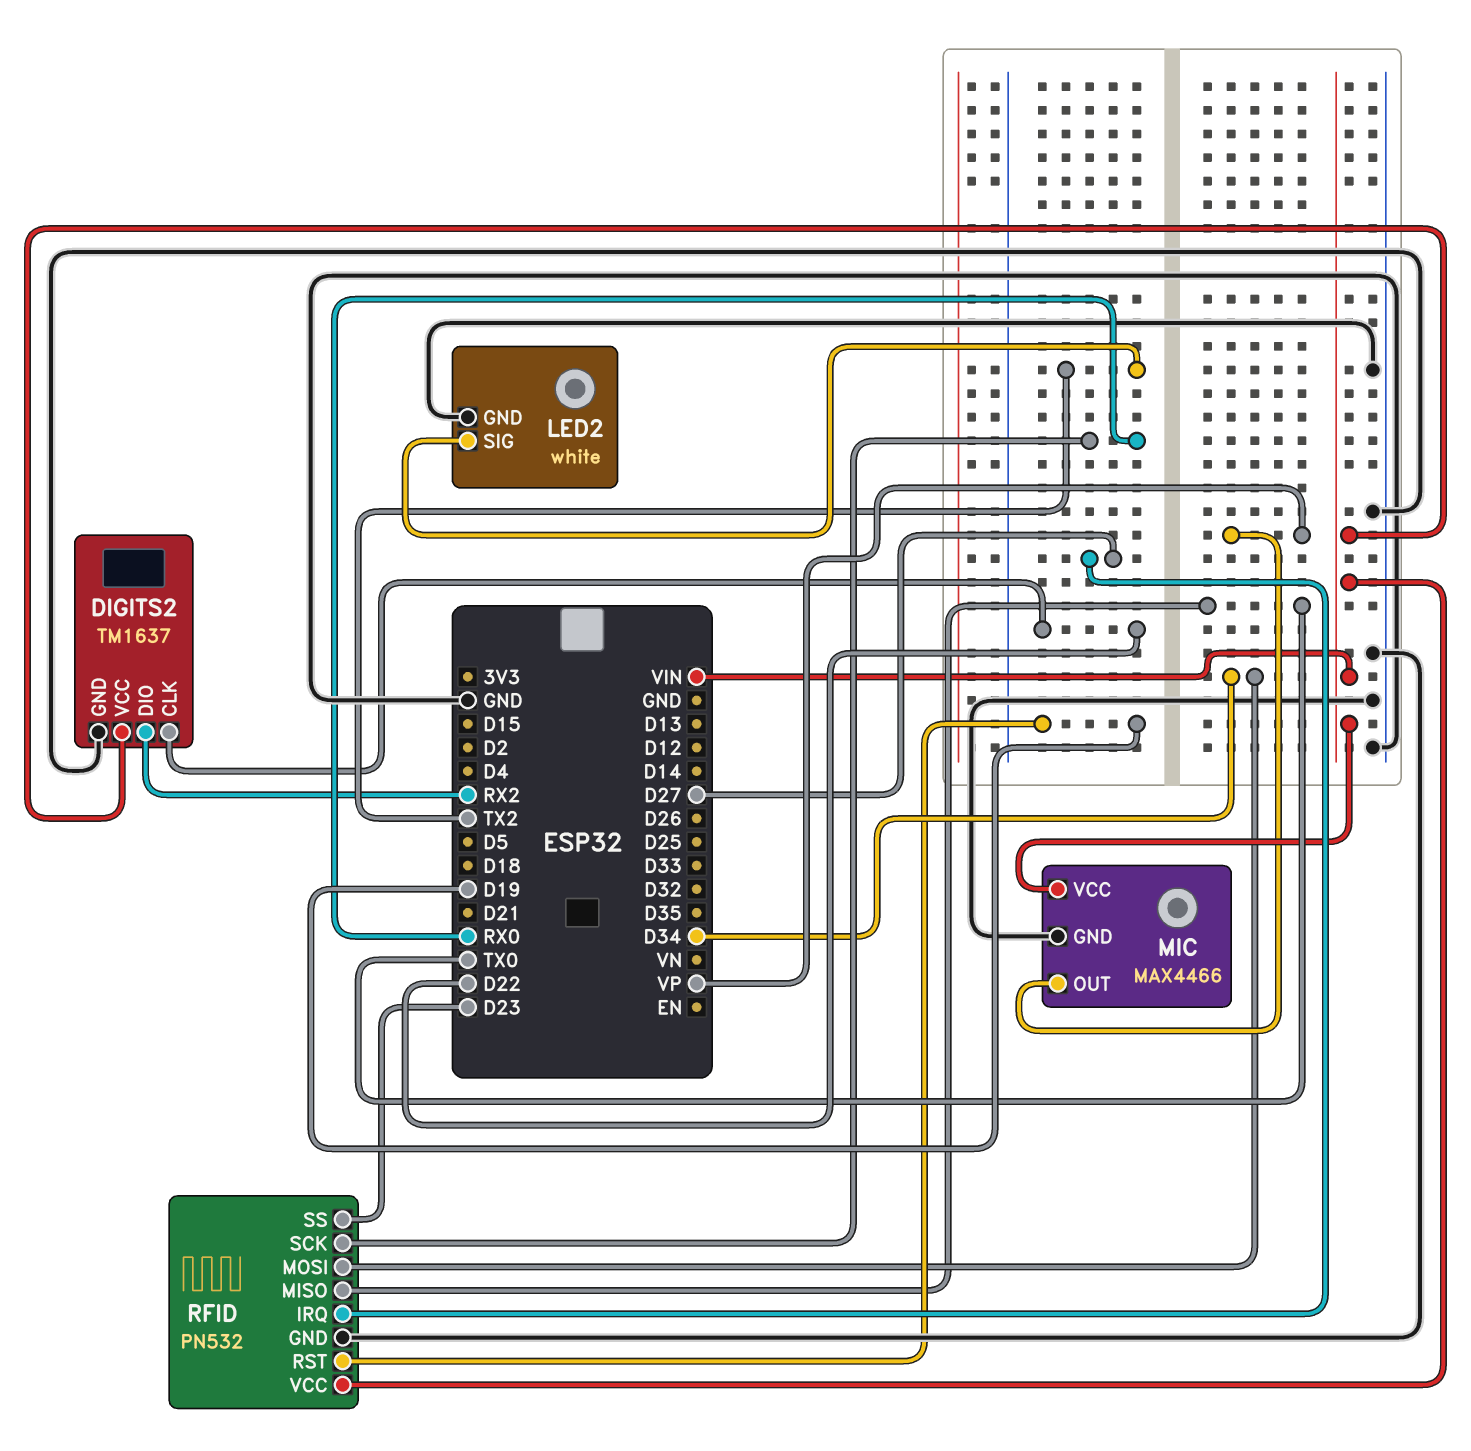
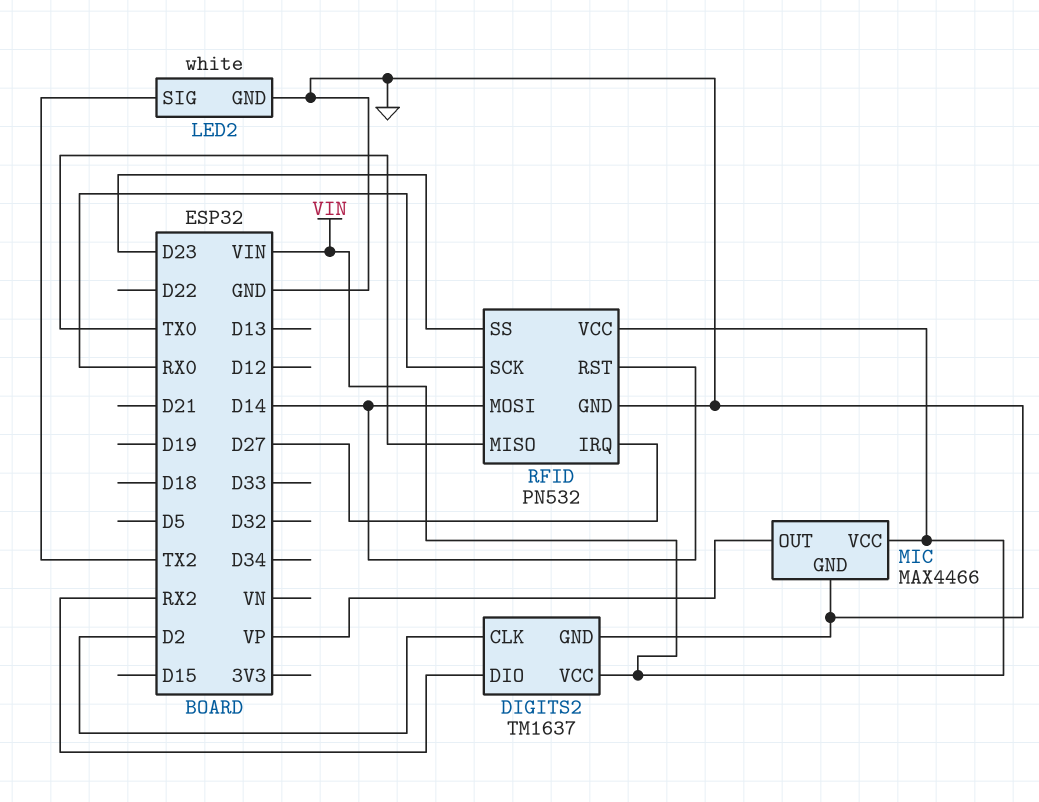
DIGITS2 pin CLK: D22 -> D2
RFID pin MOSI: D34 -> D14
RFID pin RST: D19 -> D14

